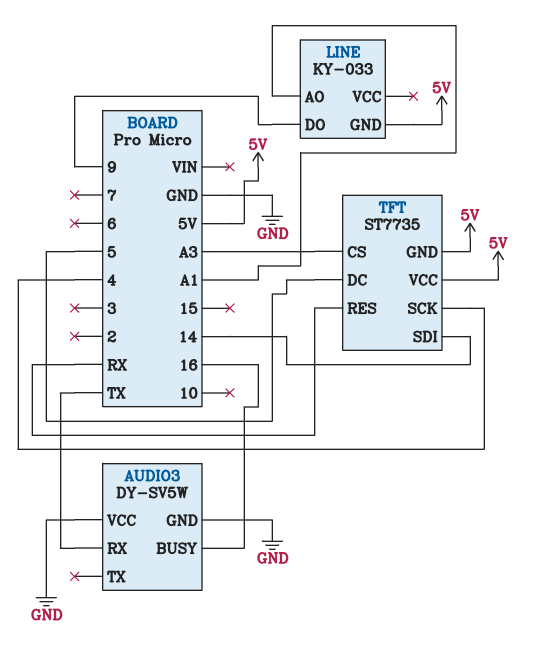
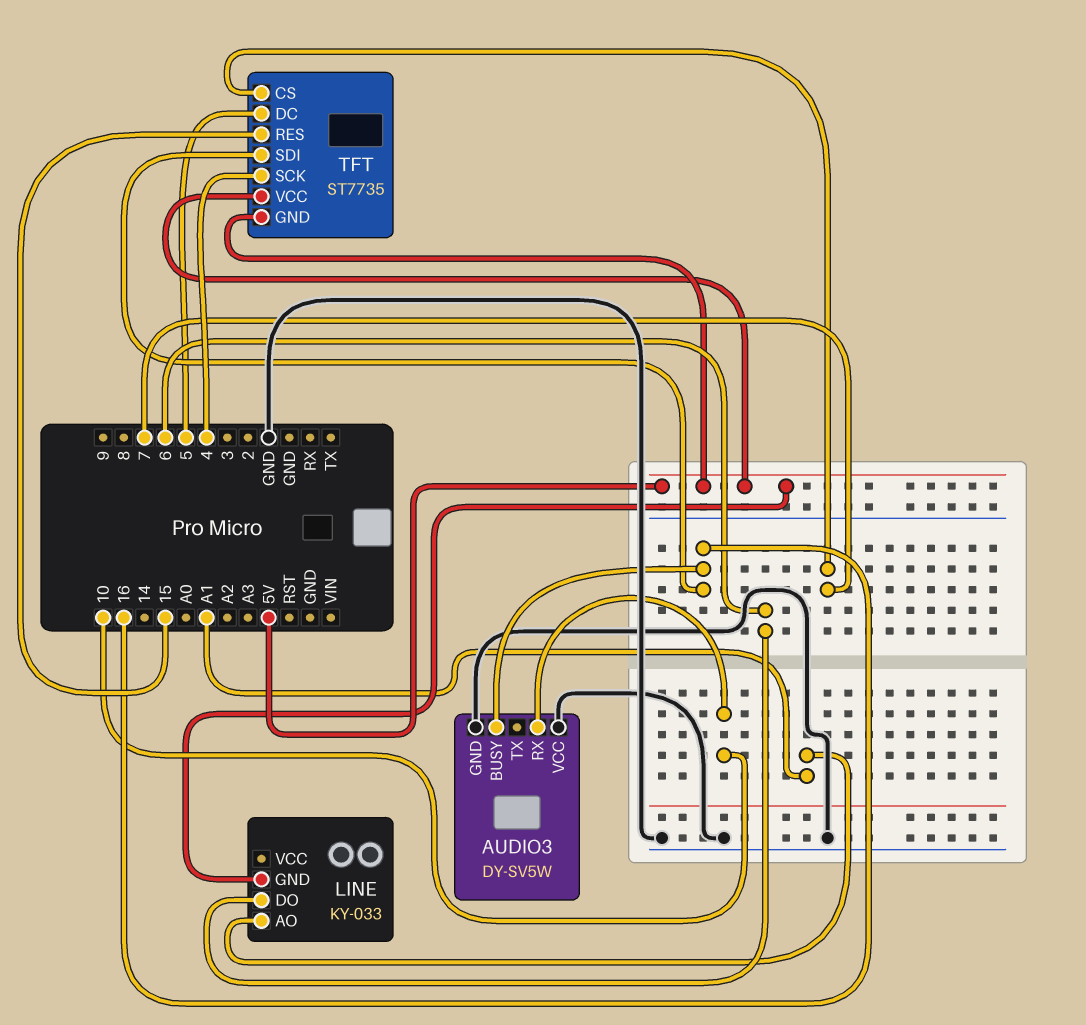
AUDIO3 pin RX: TX -> 10
LINE pin DO: 9 -> 6
TFT pin CS: A3 -> 7
TFT pin RES: RX -> 15
TFT pin SDI: 14 -> 16

